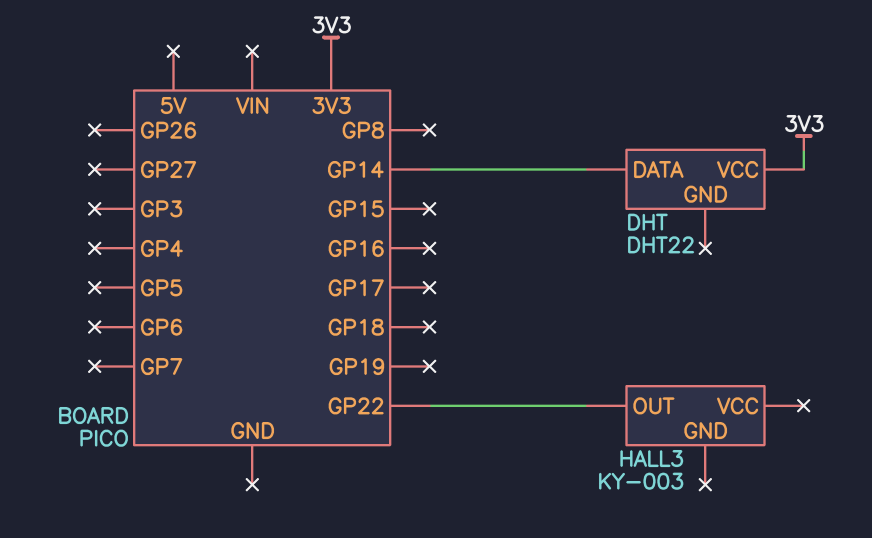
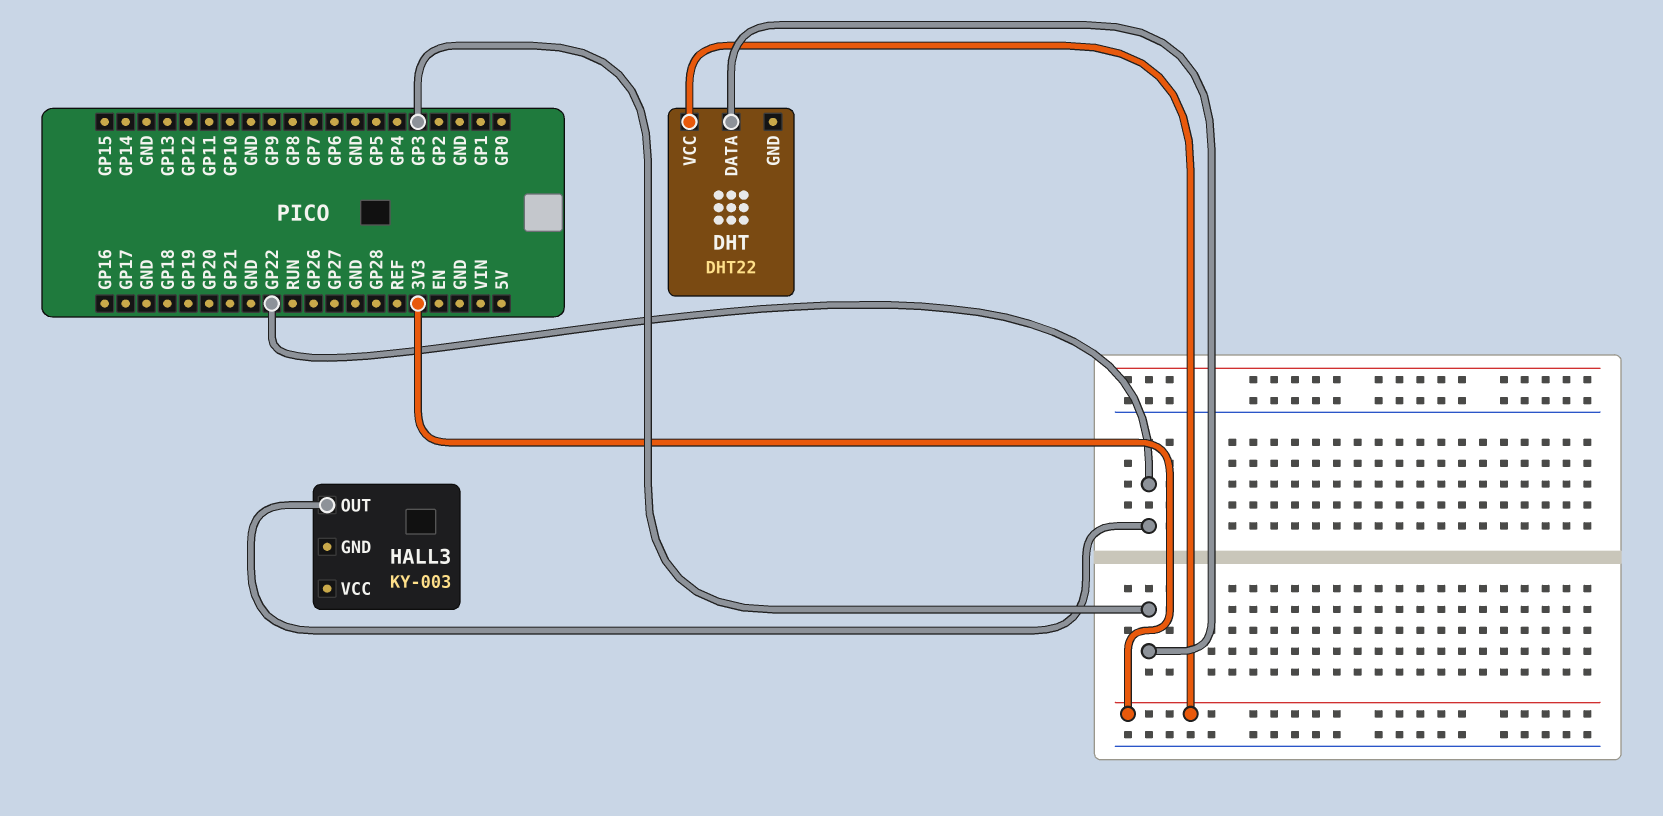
DHT pin DATA: GP14 -> GP3

